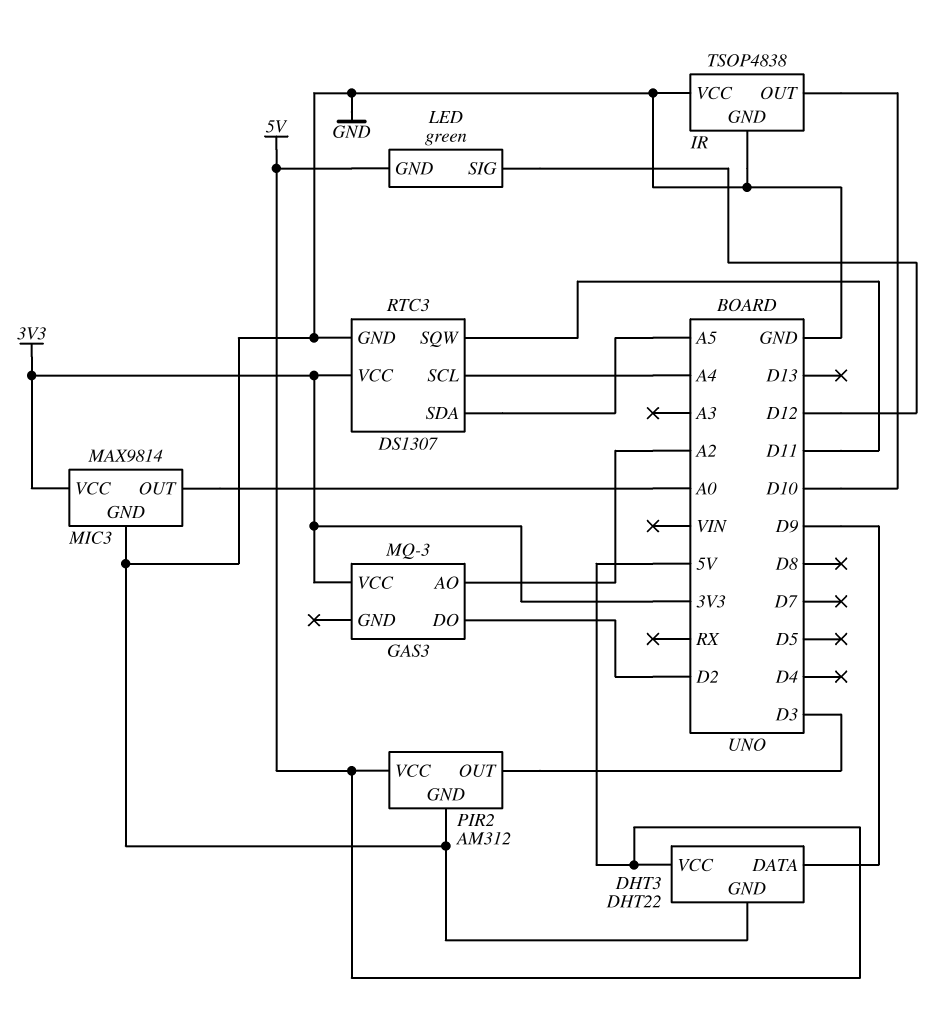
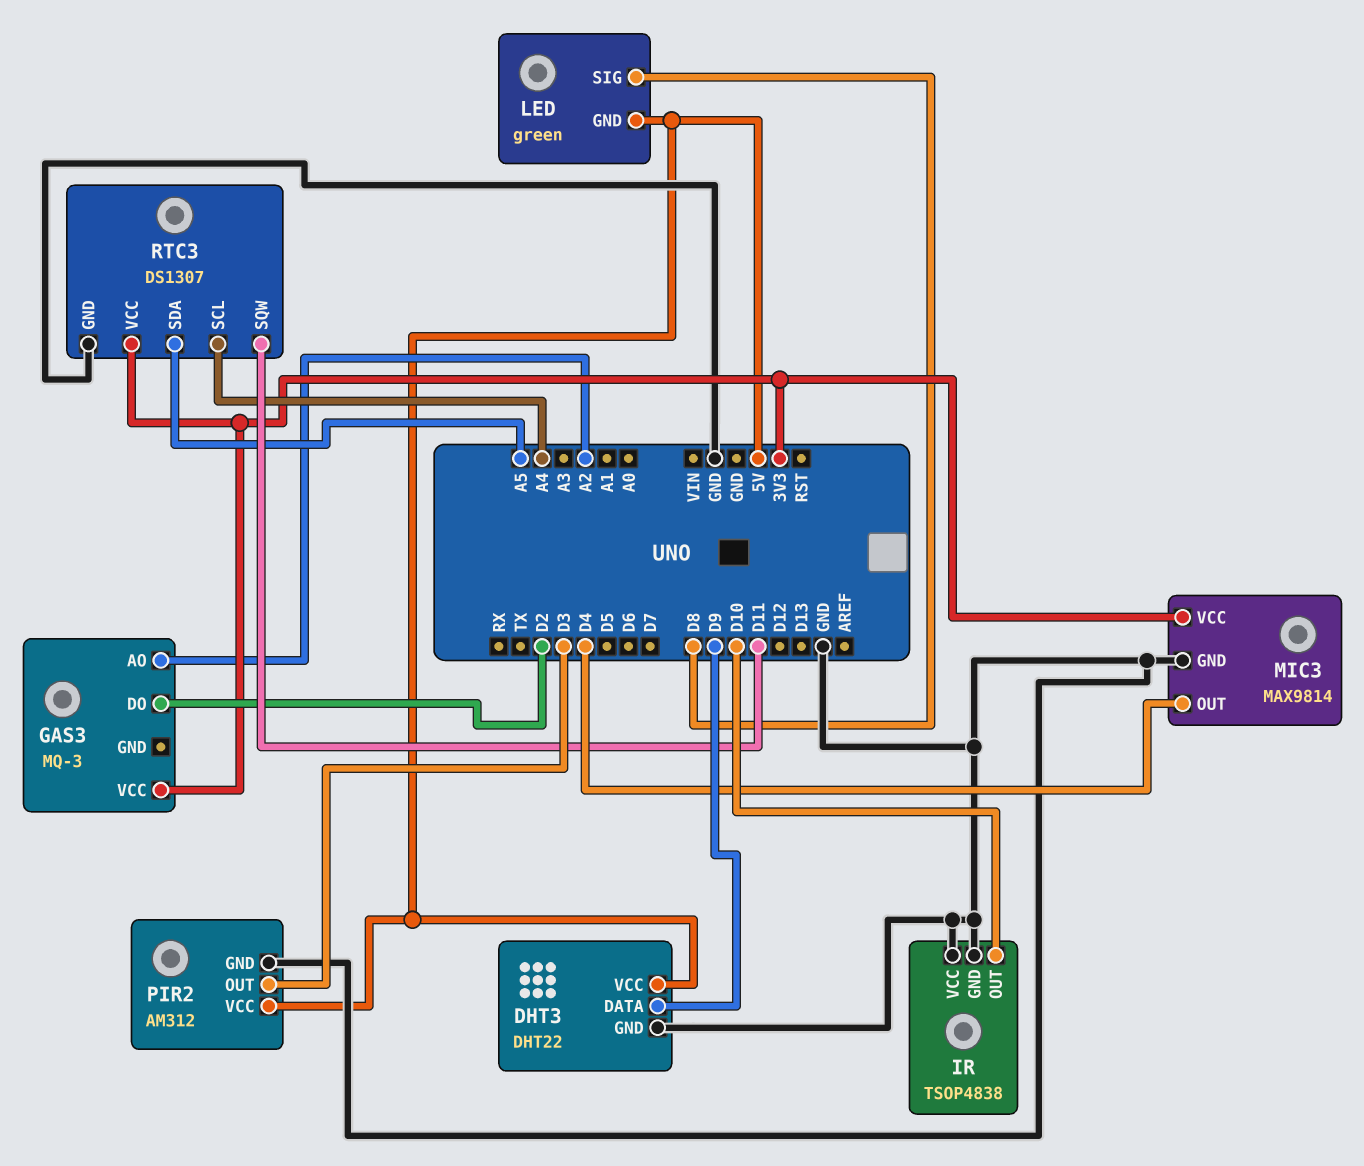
LED pin SIG: D12 -> D8
MIC3 pin OUT: A0 -> D4

